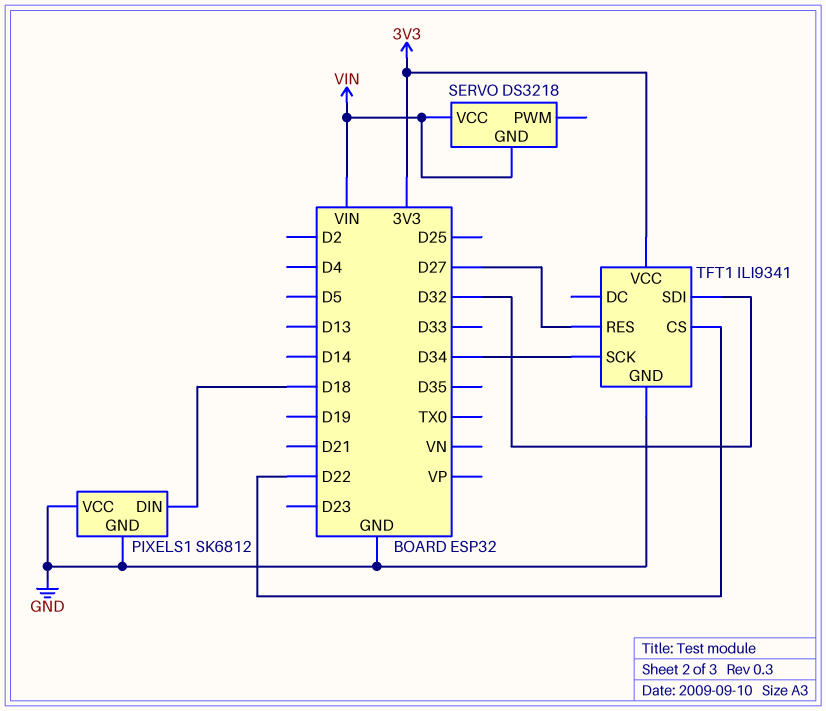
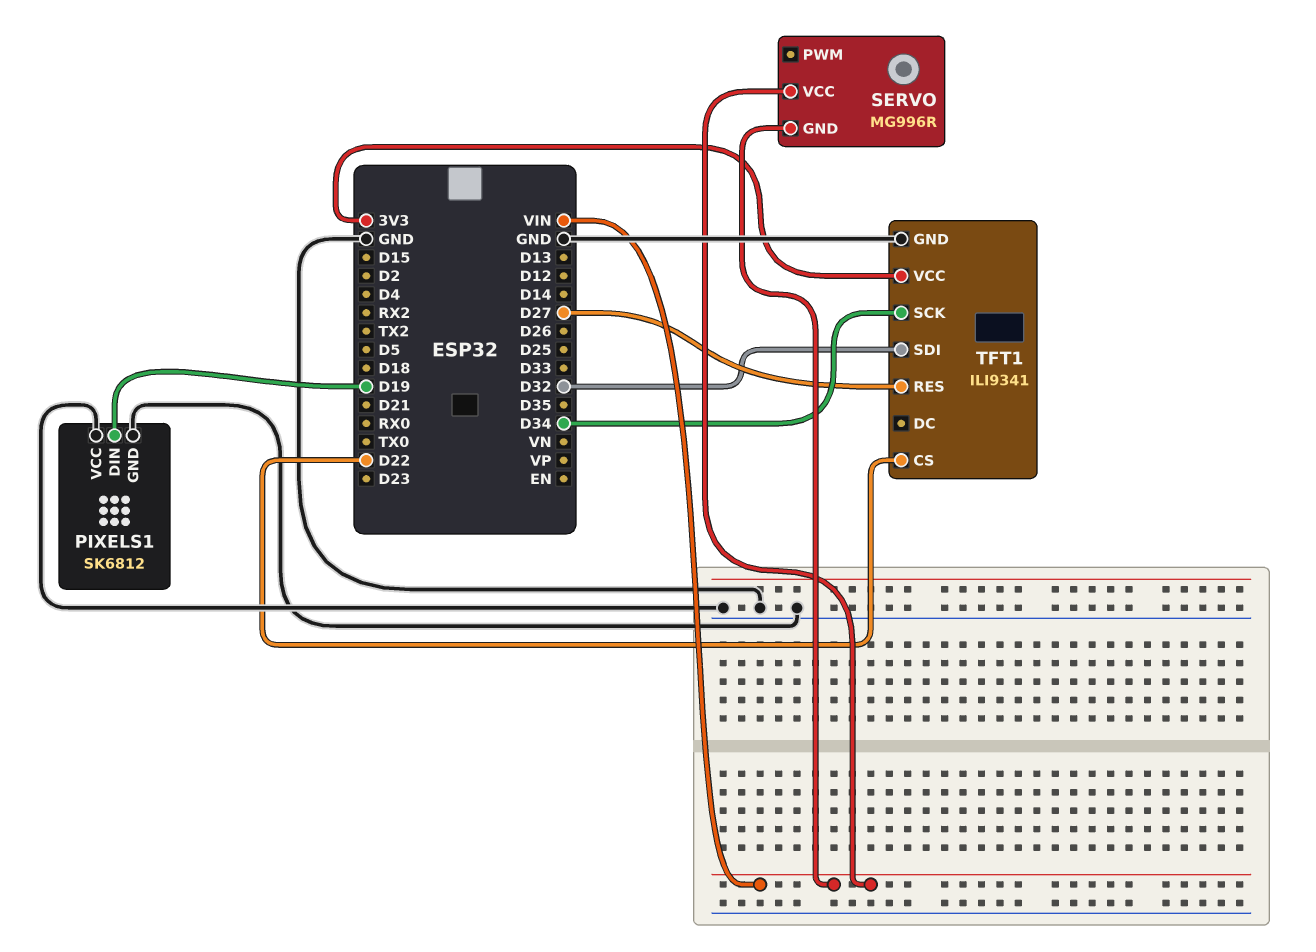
PIXELS1 pin DIN: D18 -> D19
SERVO: DS3218 -> MG996R

